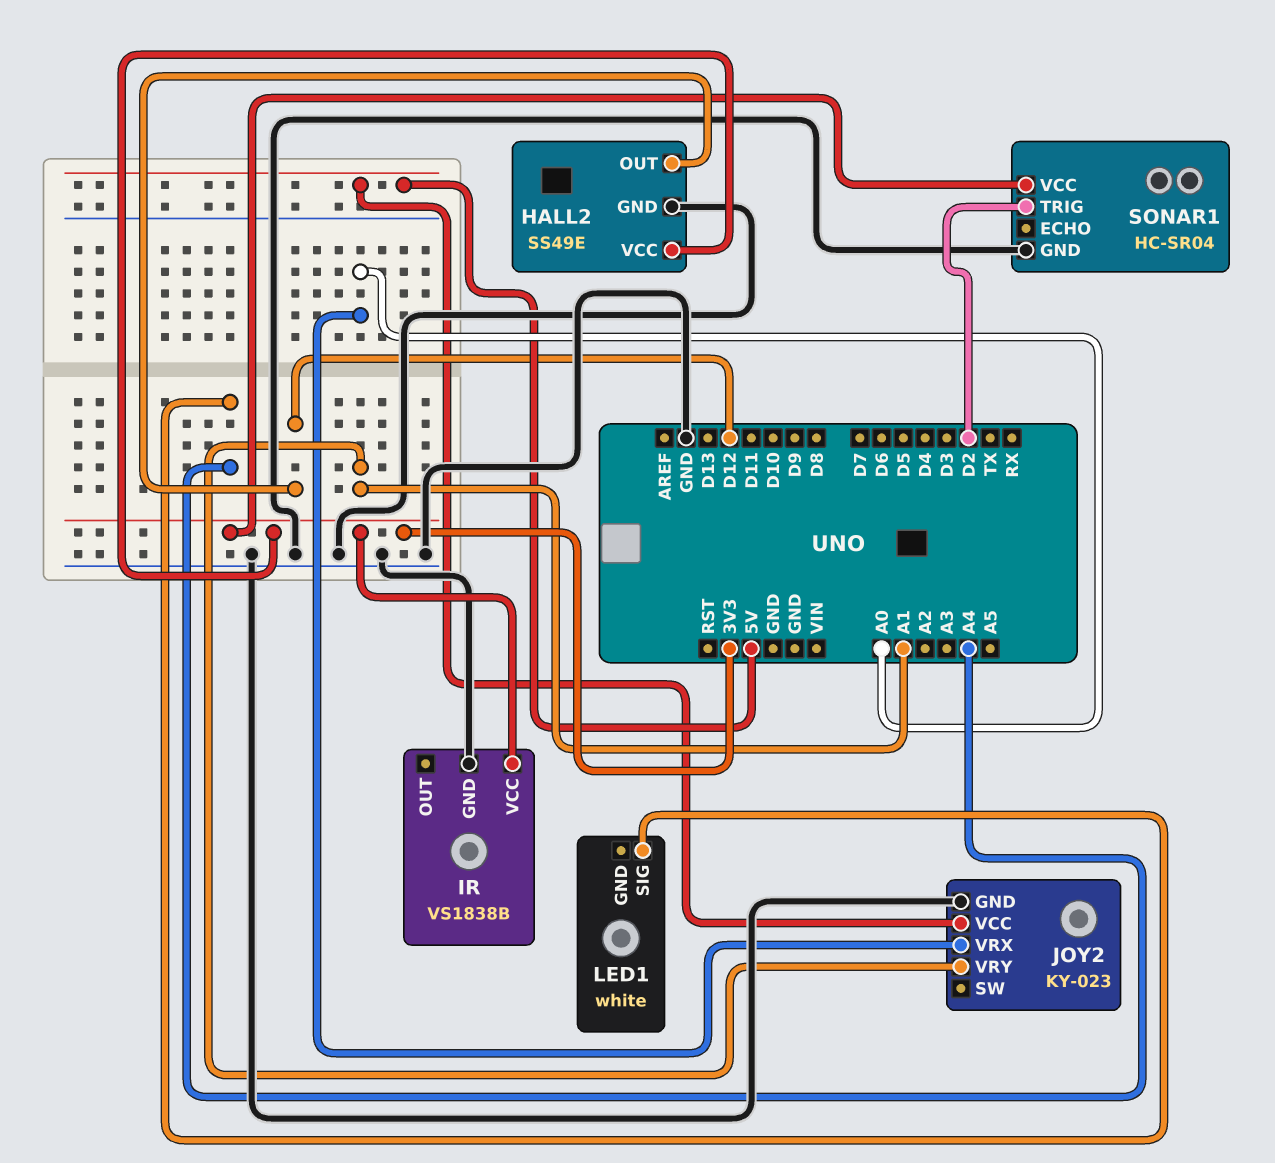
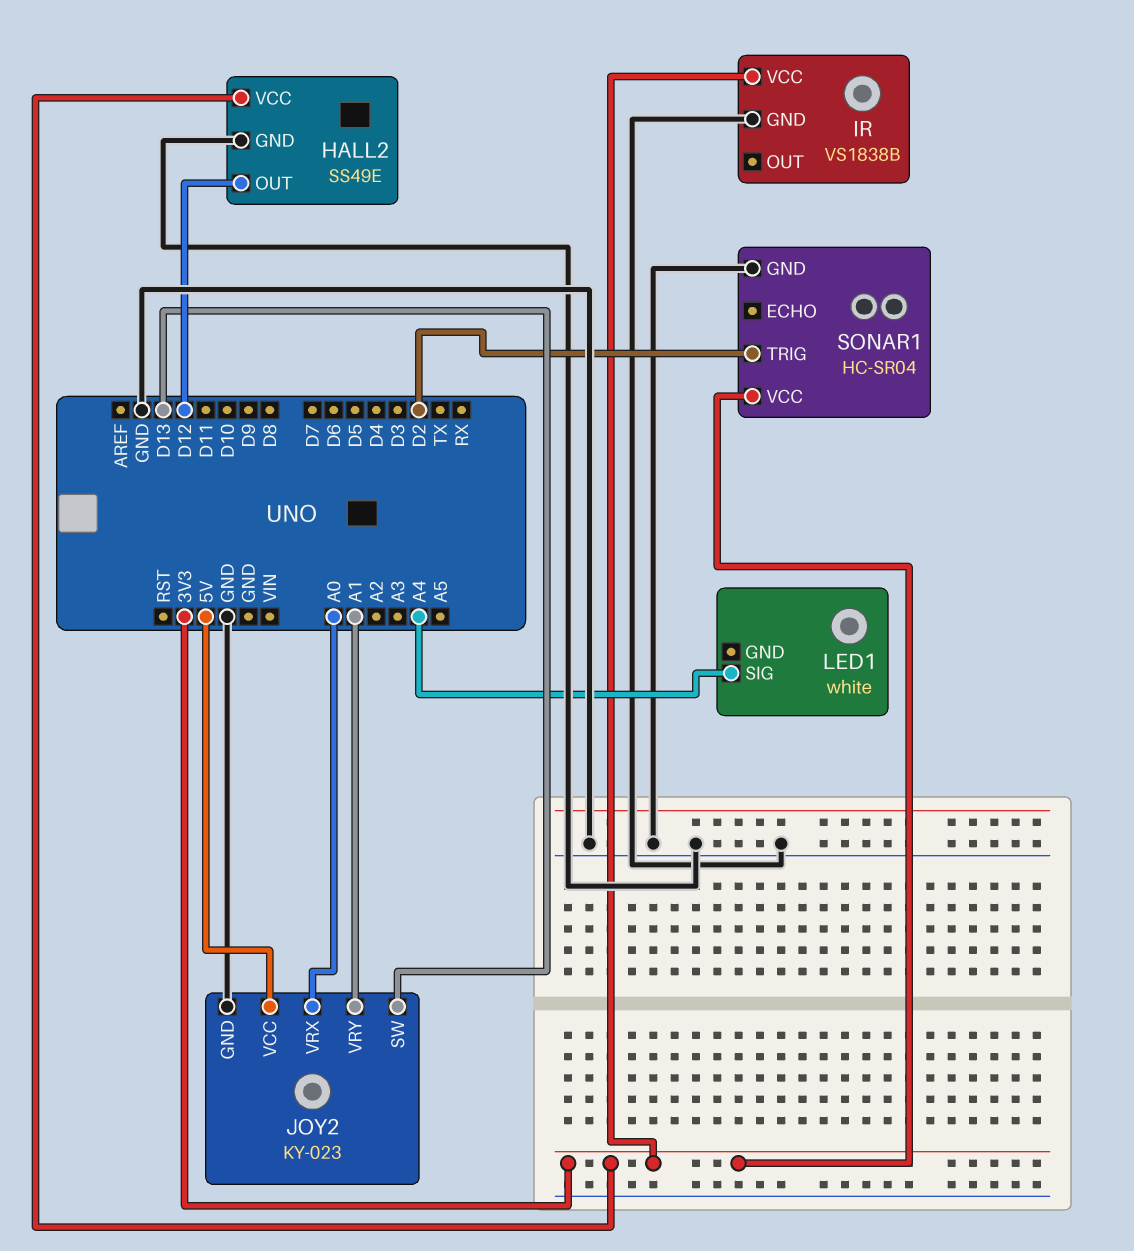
JOY2 pin SW: none -> D13

